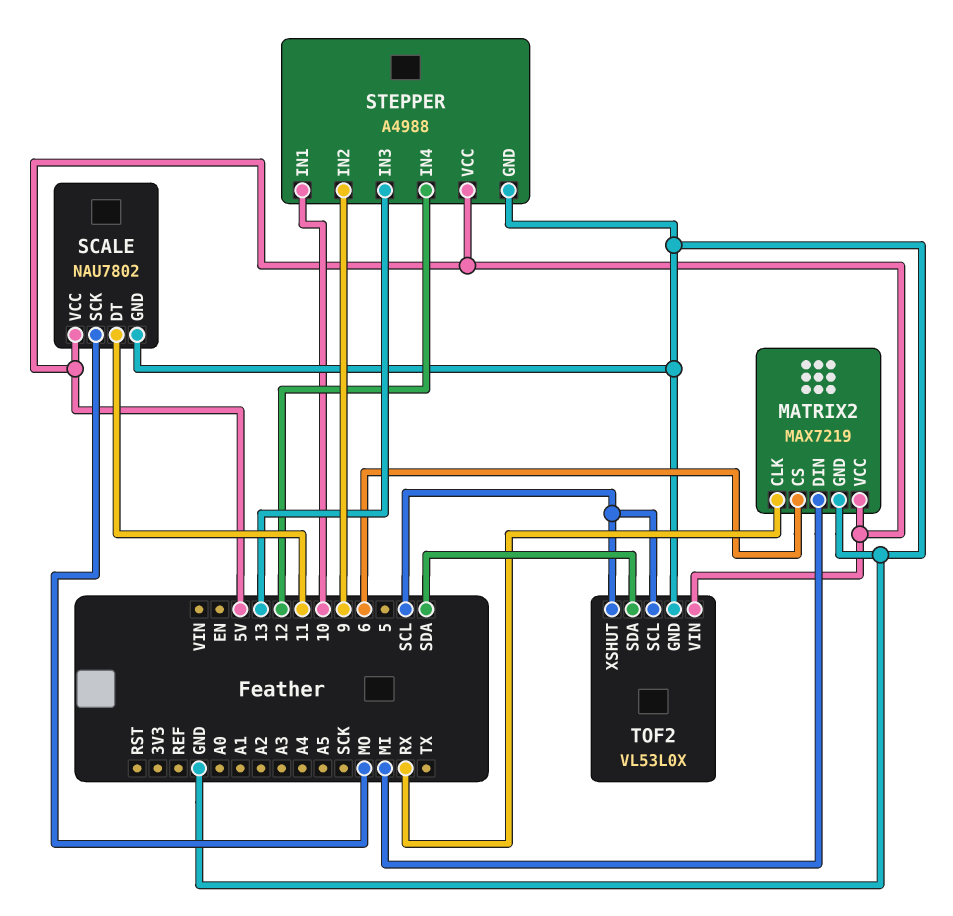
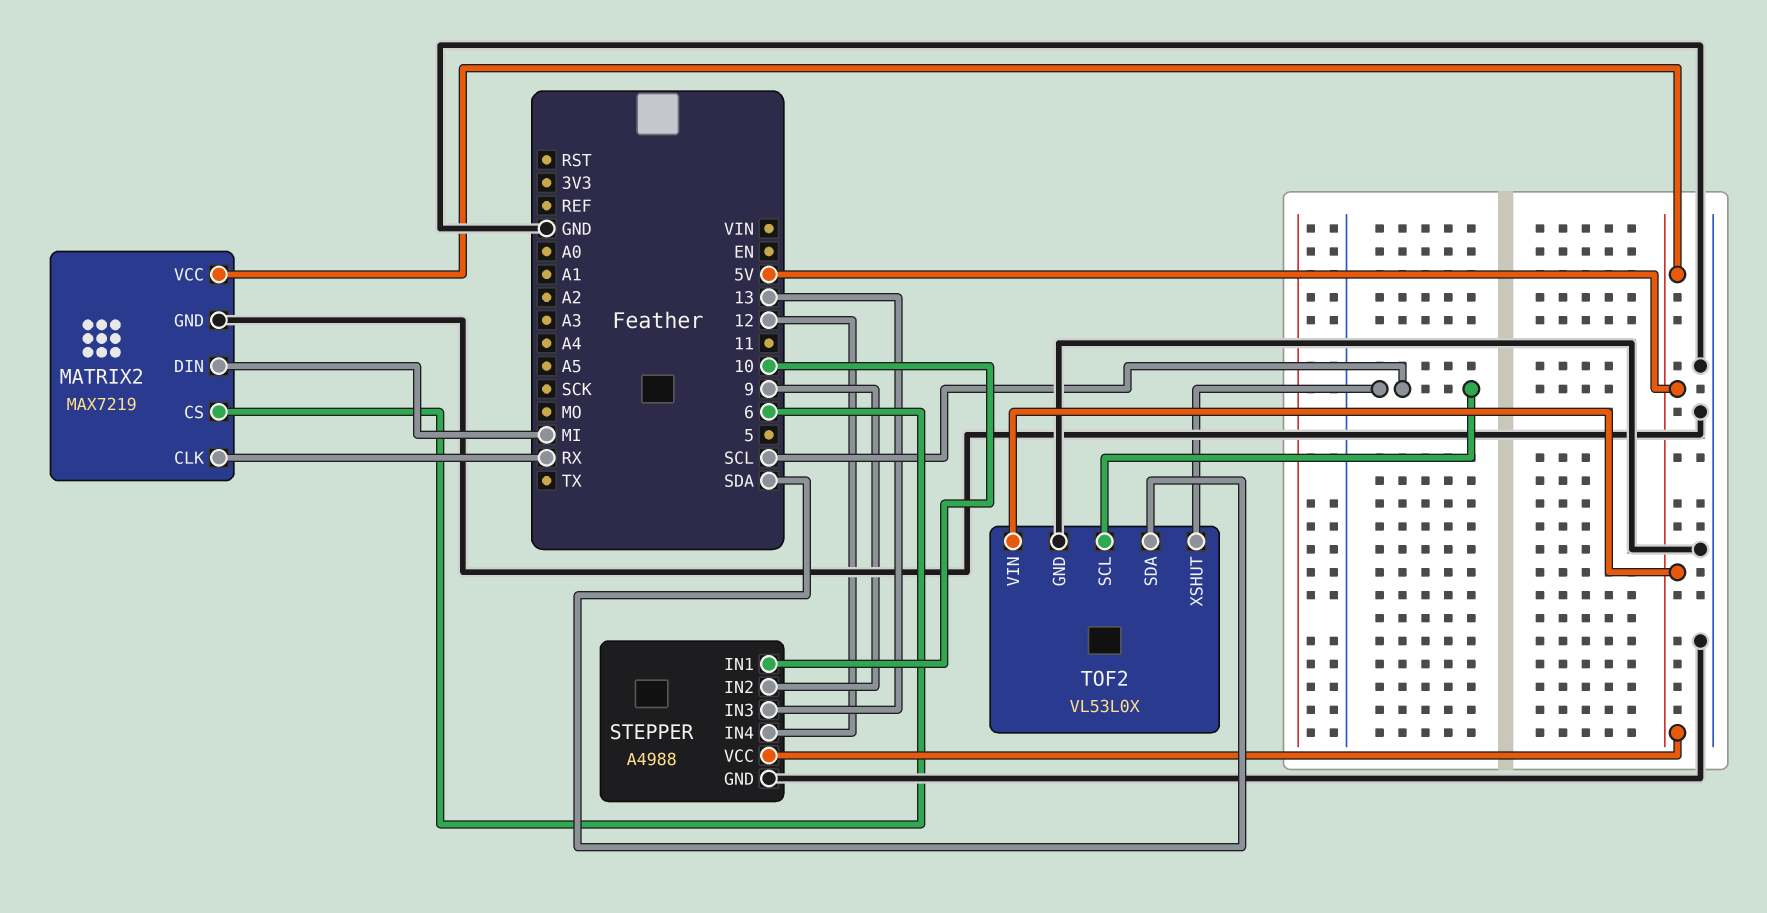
SCALE: NAU7802 -> none
SCALE pin DT: 11 -> none
SCALE pin GND: GND -> none
SCALE pin SCK: MO -> none
SCALE pin VCC: 5V -> none

